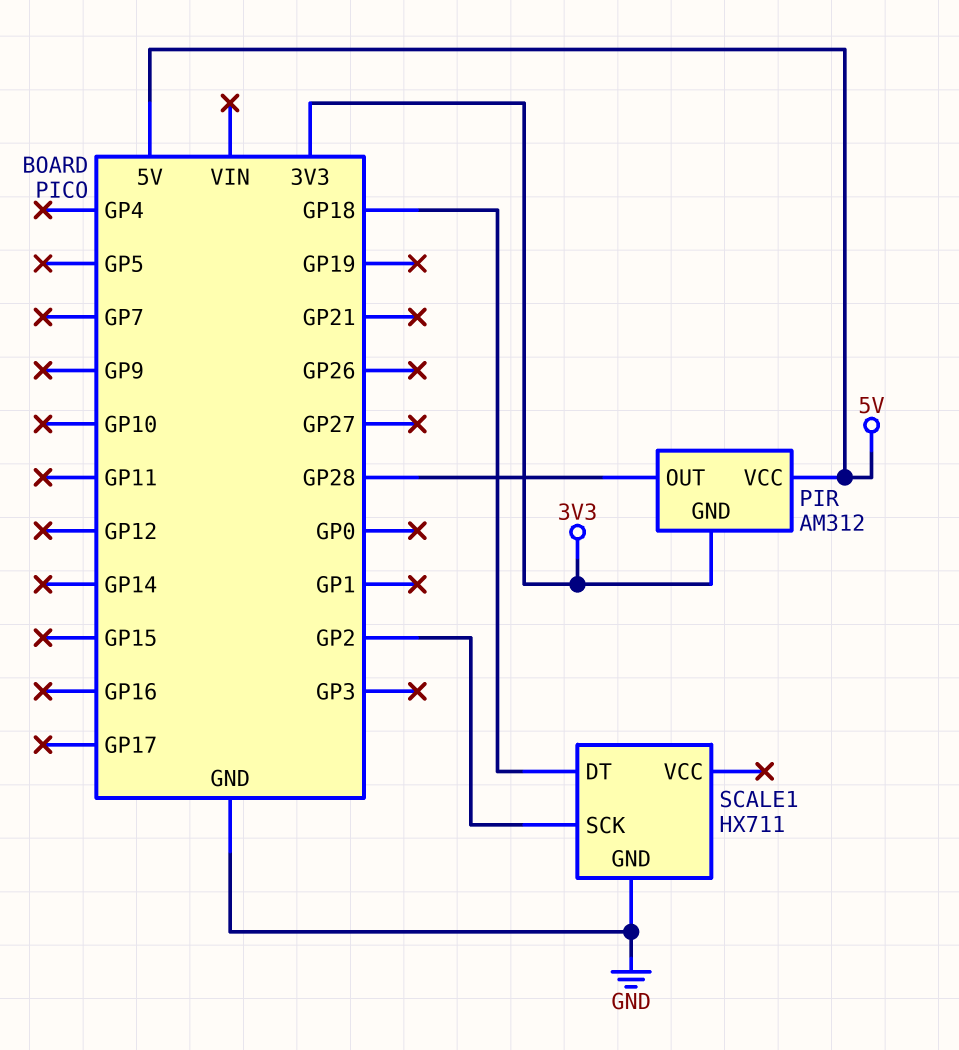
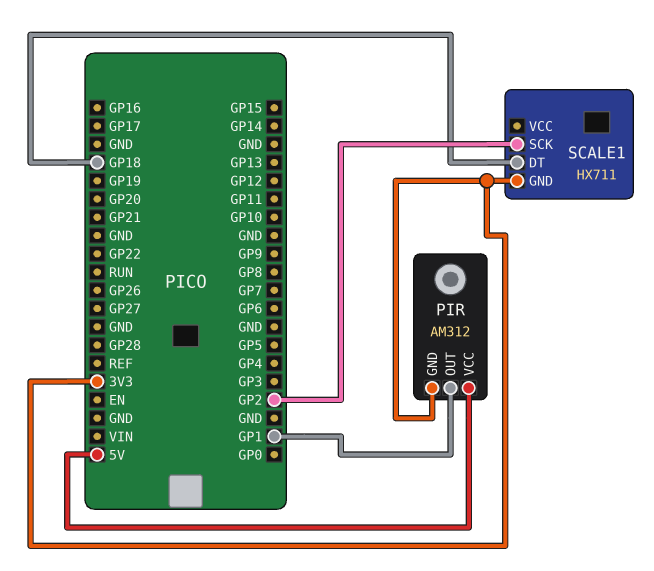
PIR pin OUT: GP28 -> GP1
SCALE1 pin GND: GND -> 3V3

